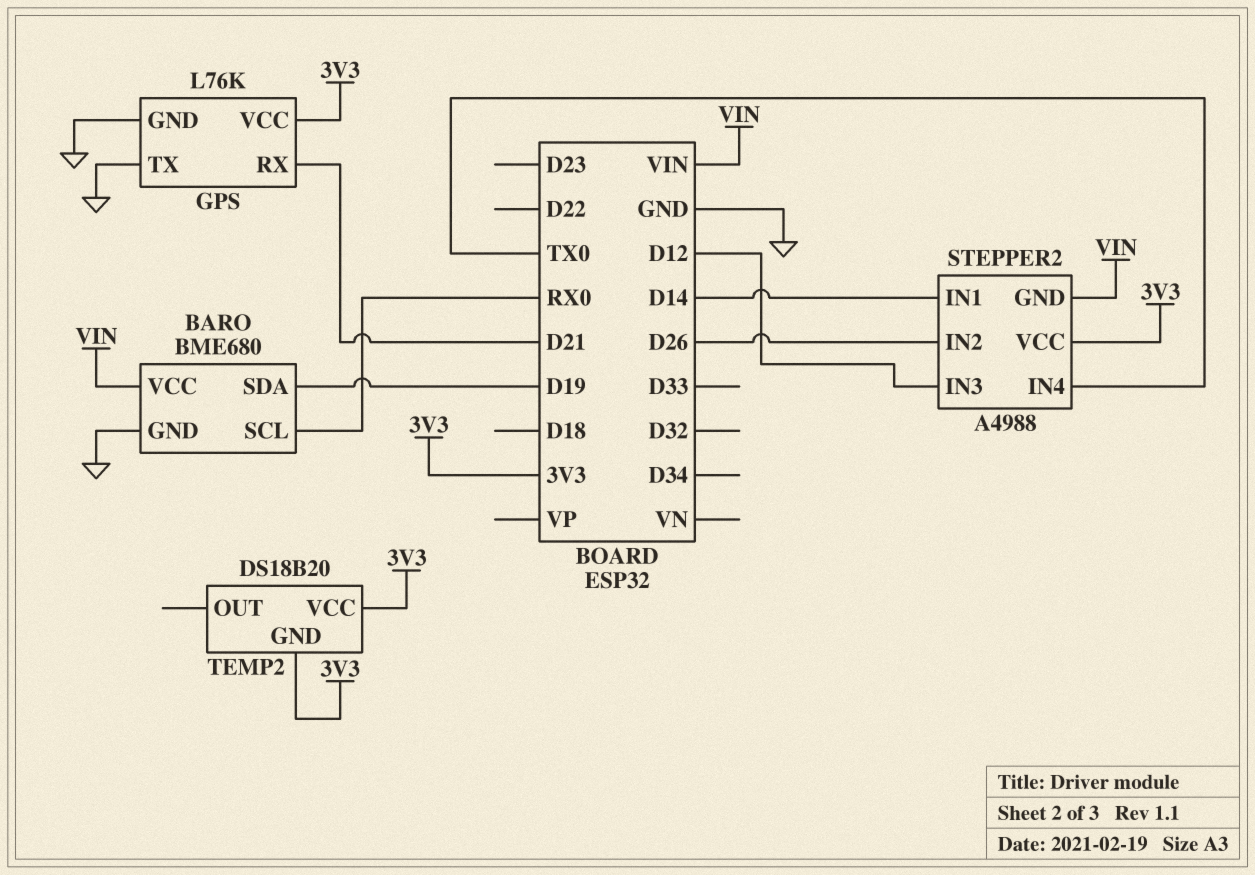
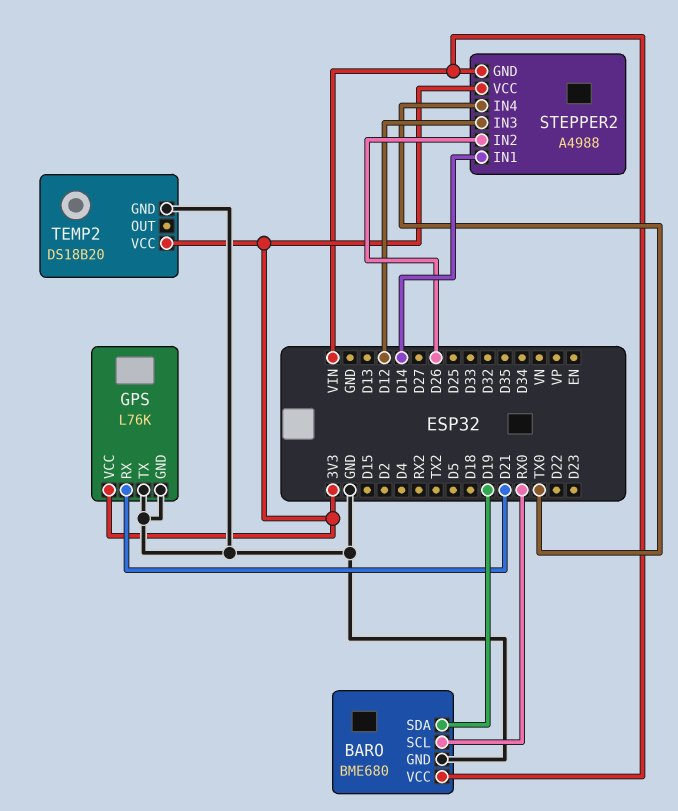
TEMP2 pin GND: 3V3 -> GND

